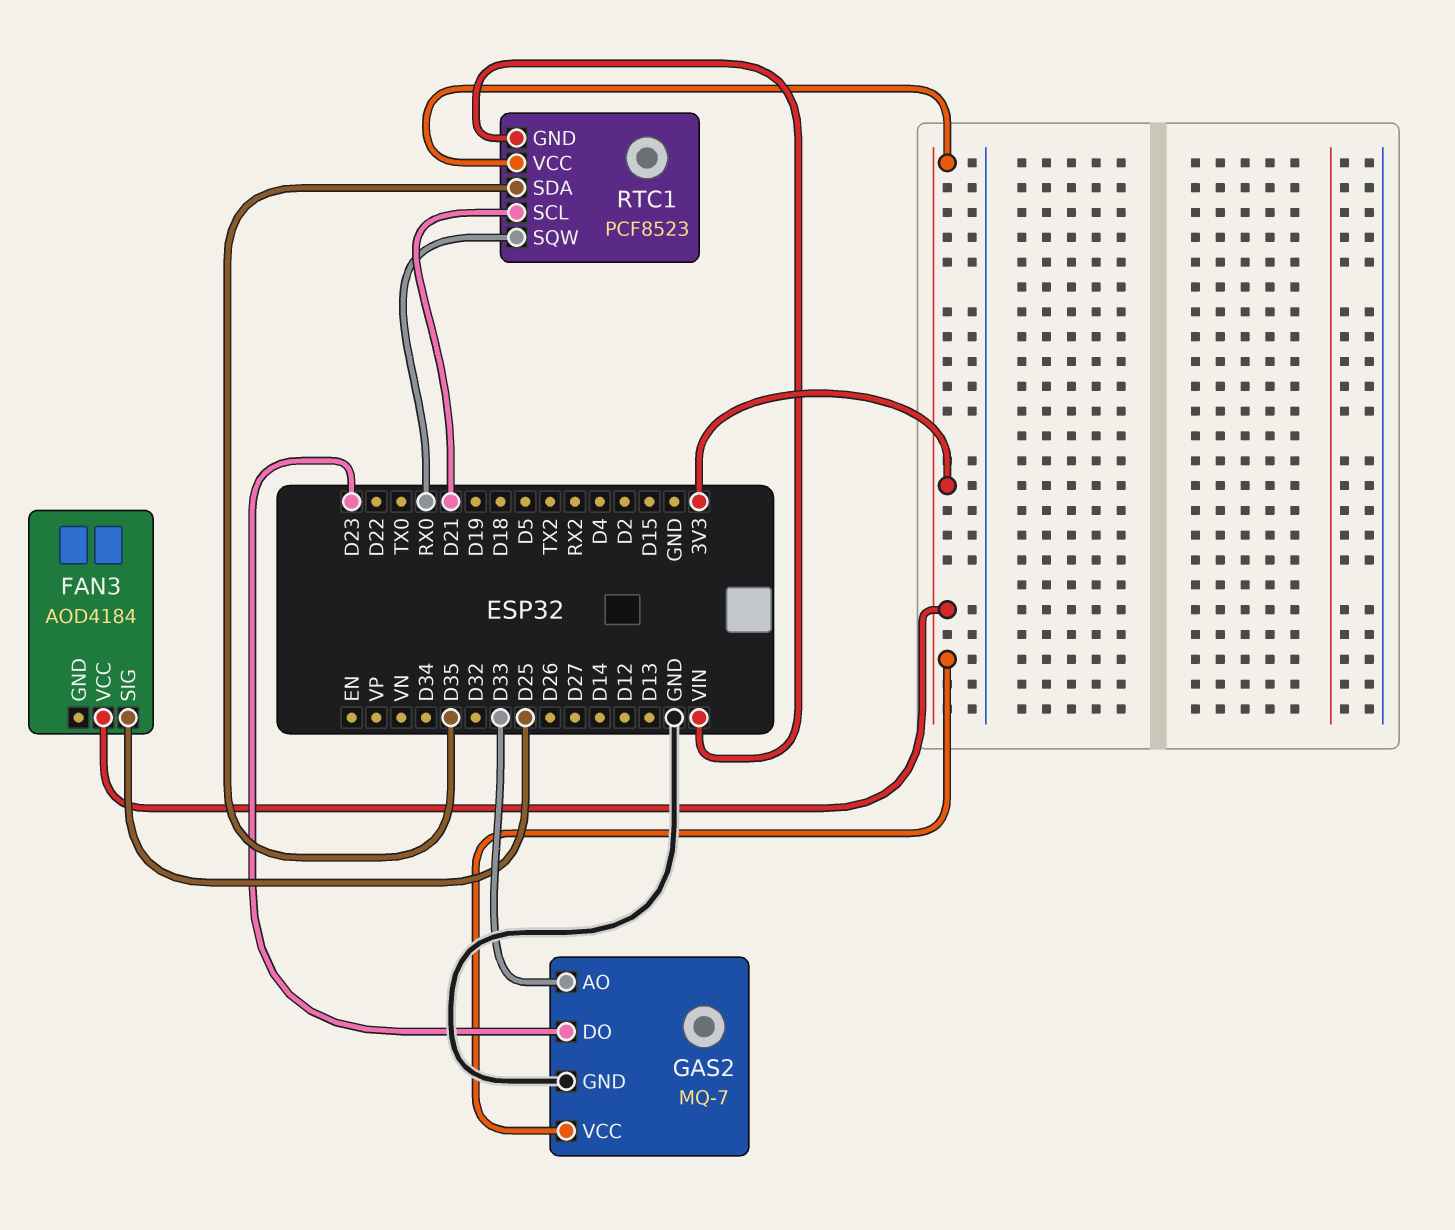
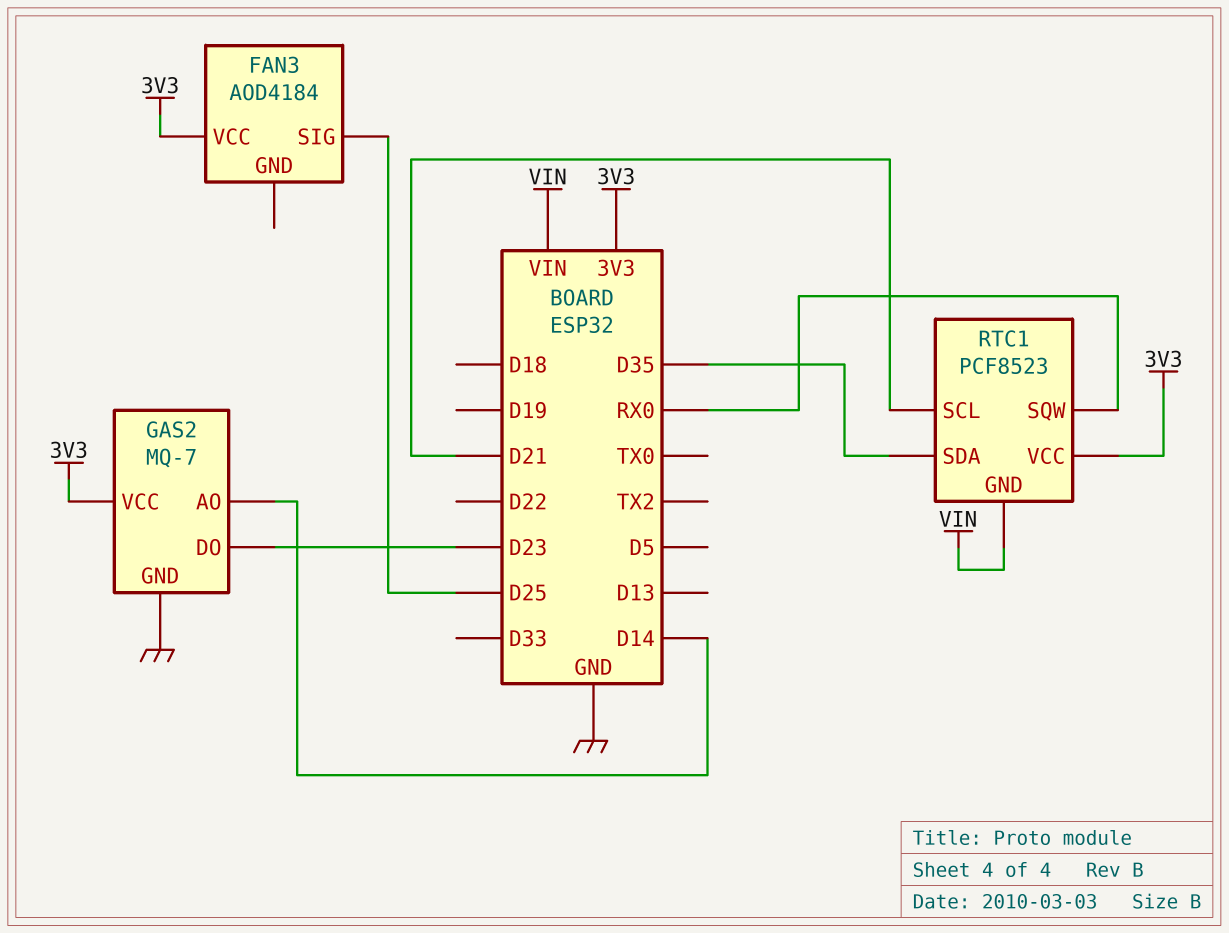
GAS2 pin AO: D33 -> D14

